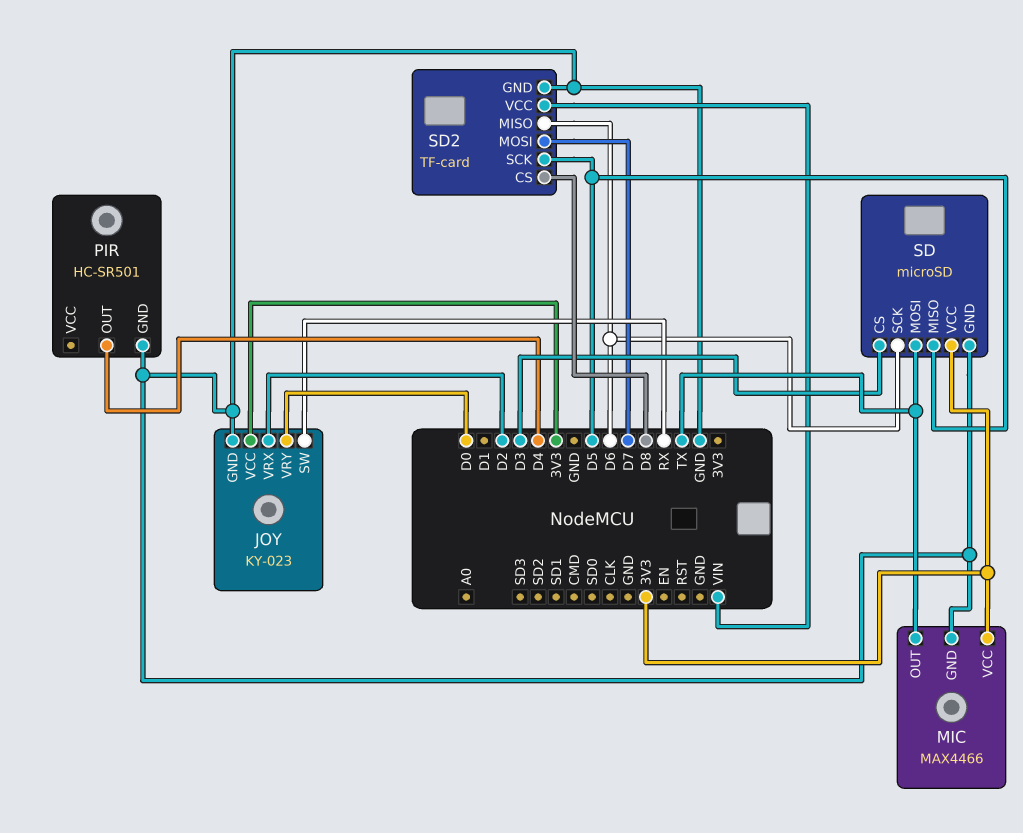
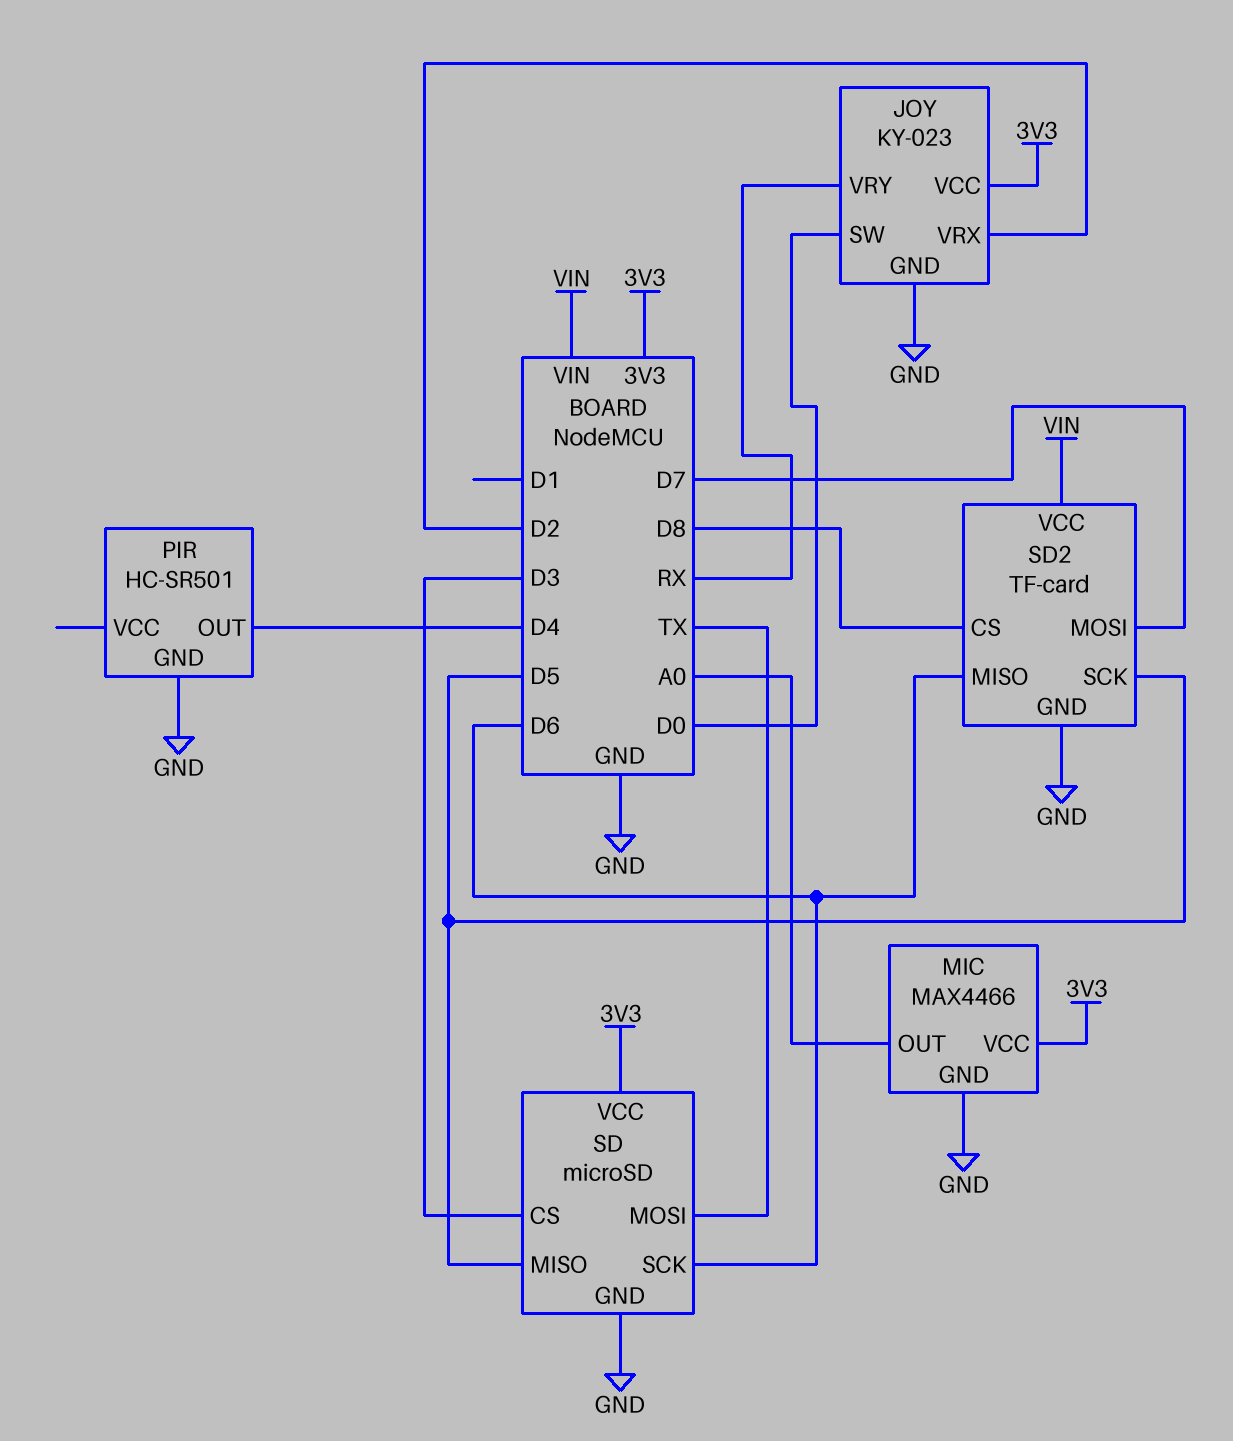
JOY pin SW: RX -> D0
JOY pin VRY: D0 -> RX
MIC pin OUT: TX -> A0

